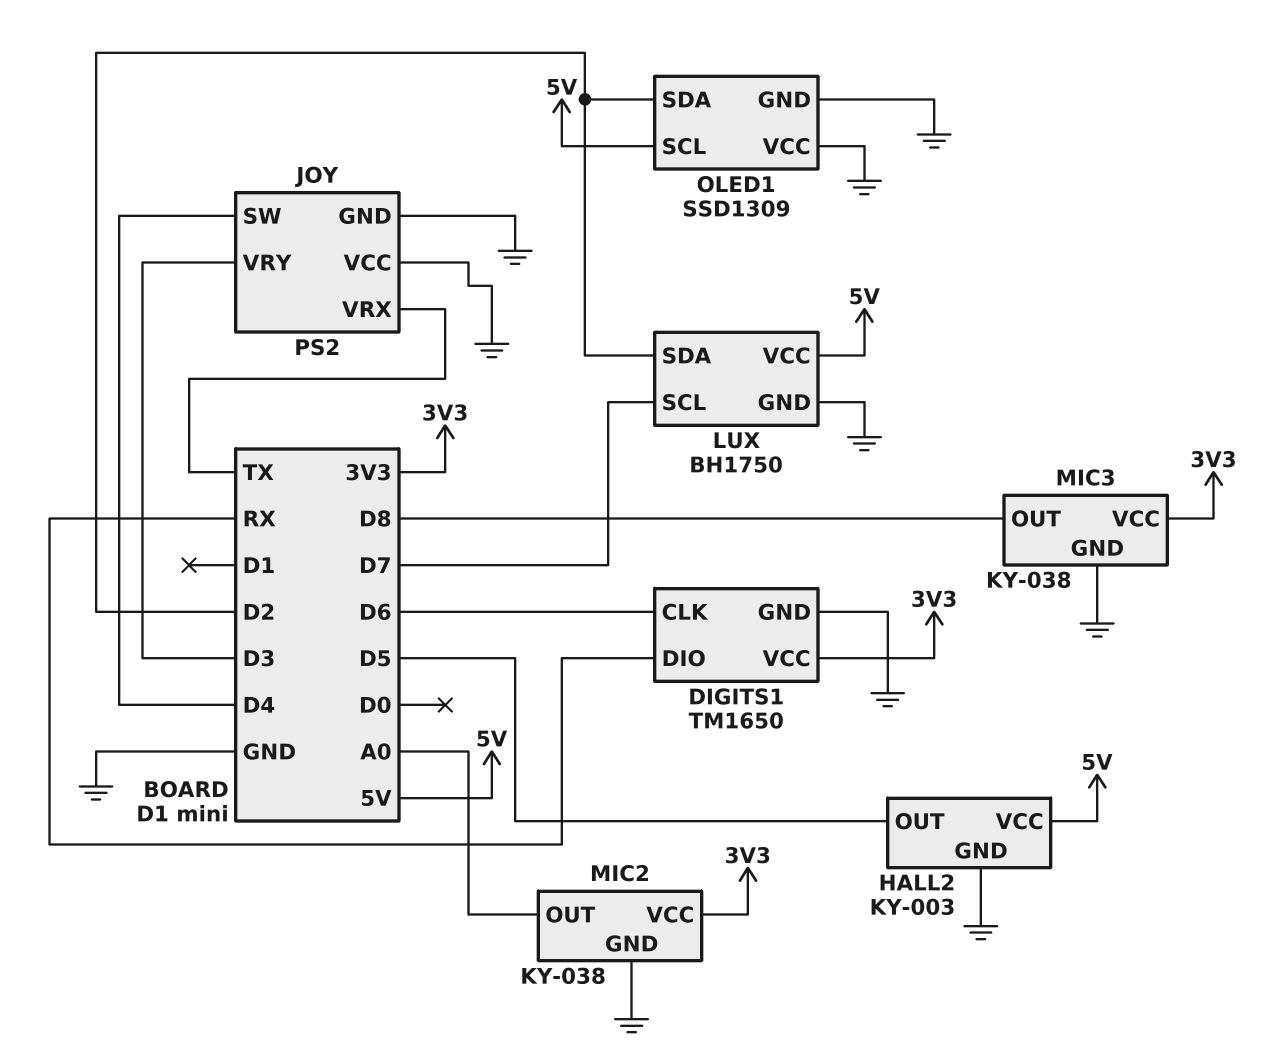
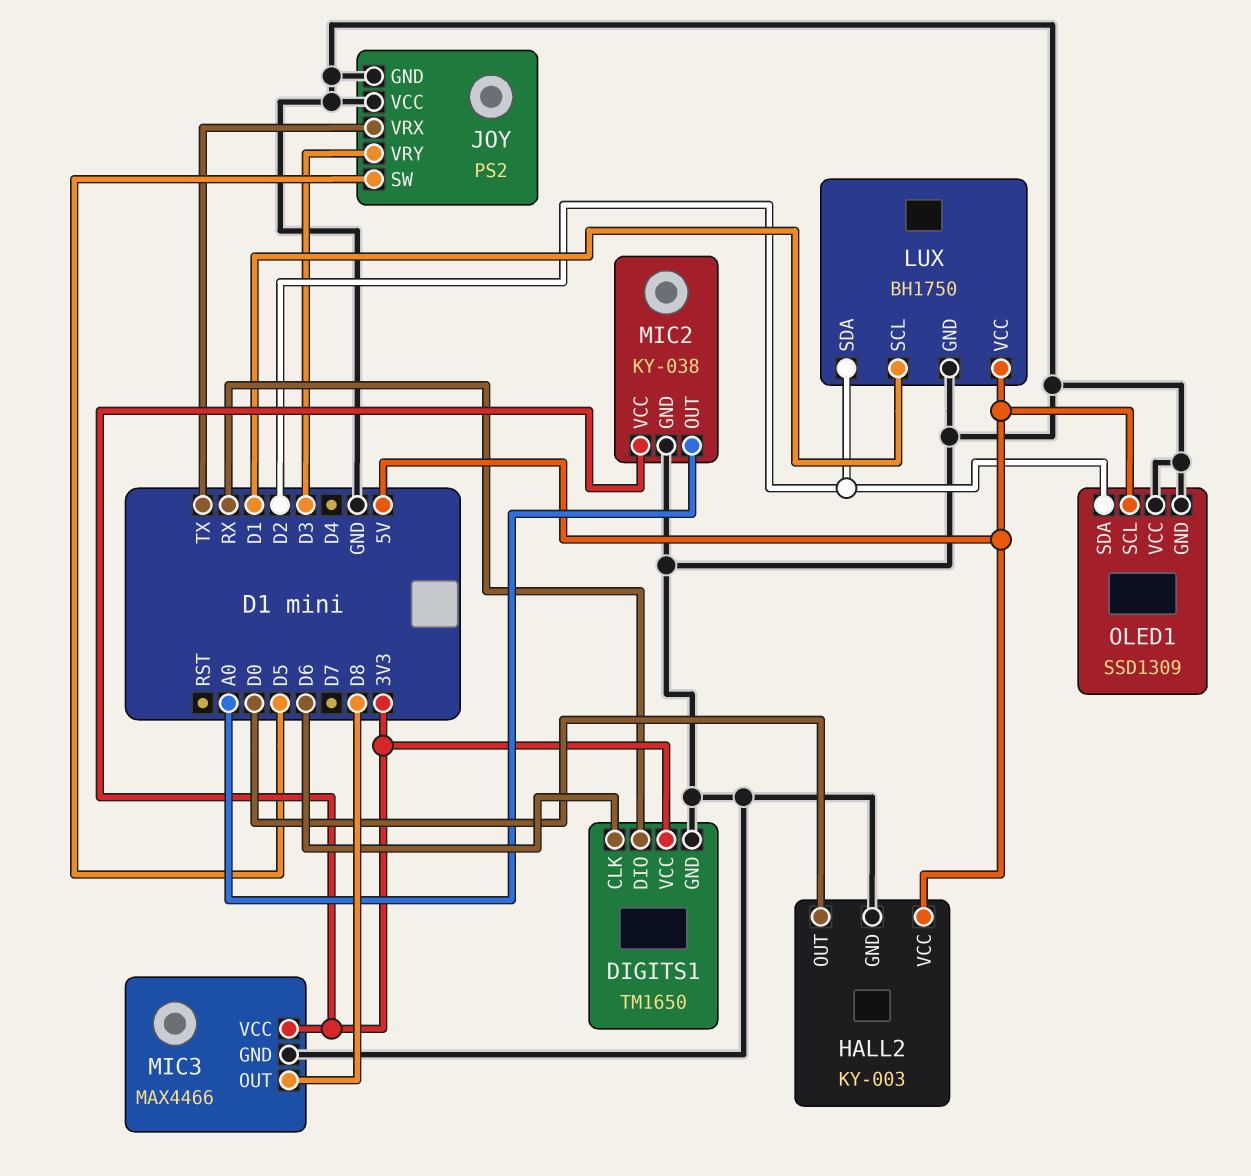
HALL2 pin OUT: D5 -> D0
JOY pin SW: D4 -> D5
LUX pin SCL: D7 -> D1
MIC3: KY-038 -> MAX4466

